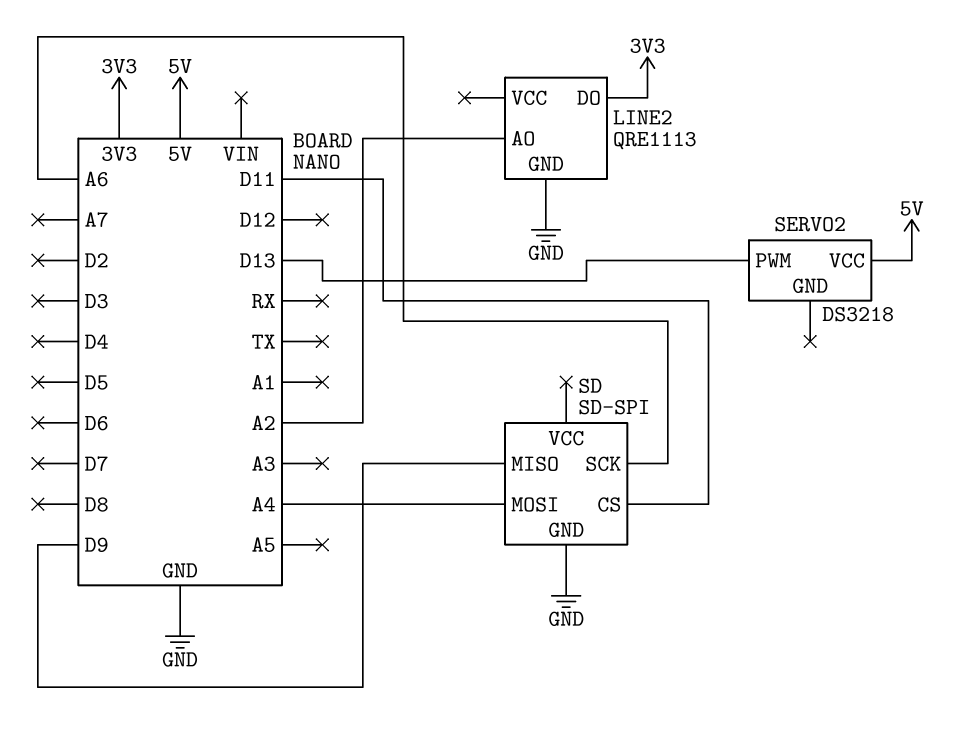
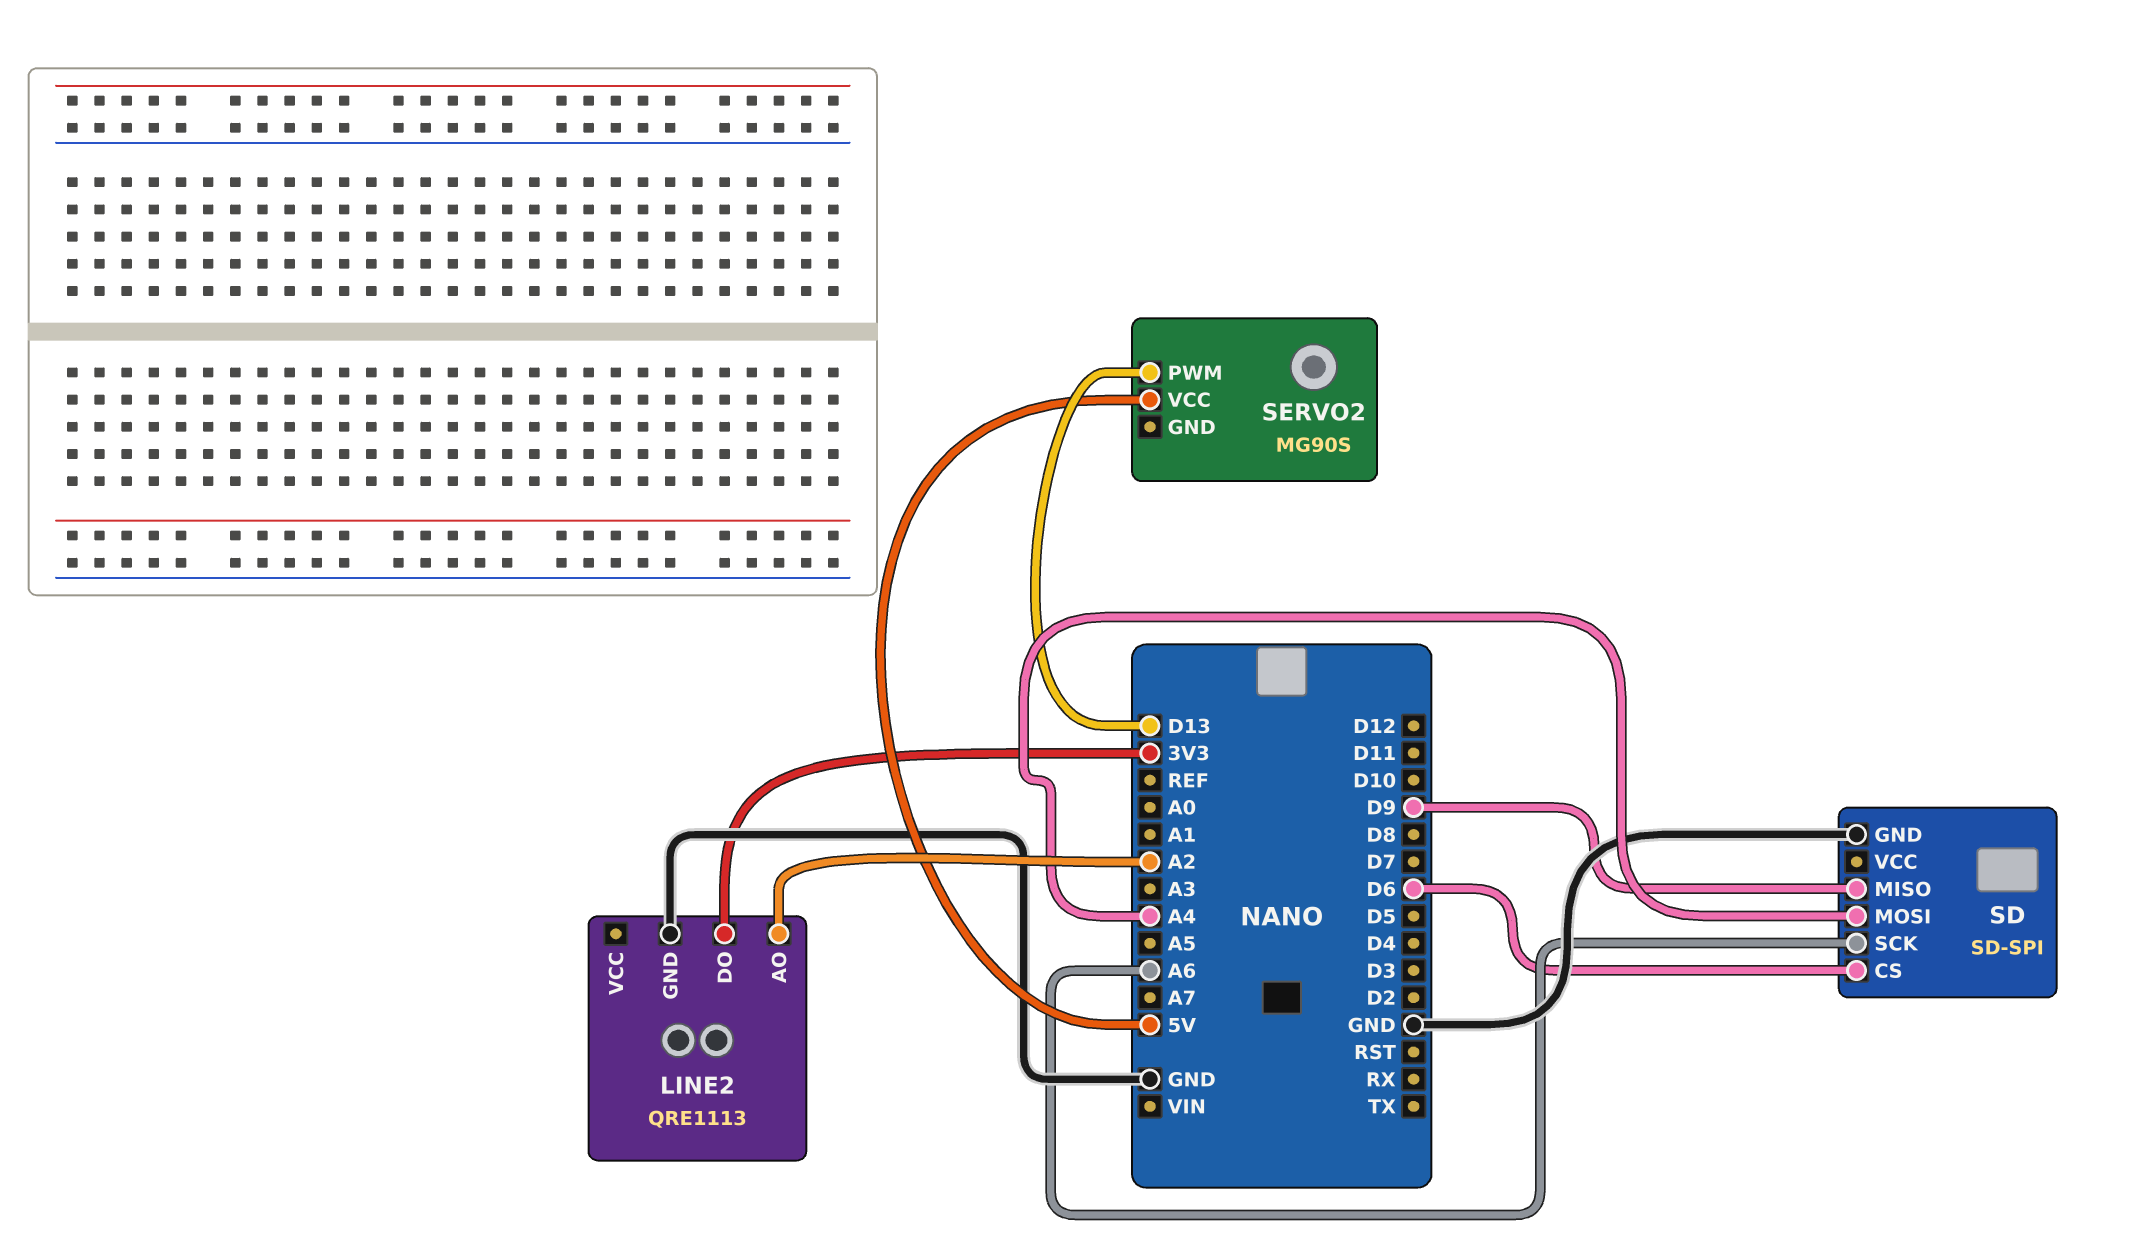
SD pin CS: D11 -> D6
SERVO2: DS3218 -> MG90S

